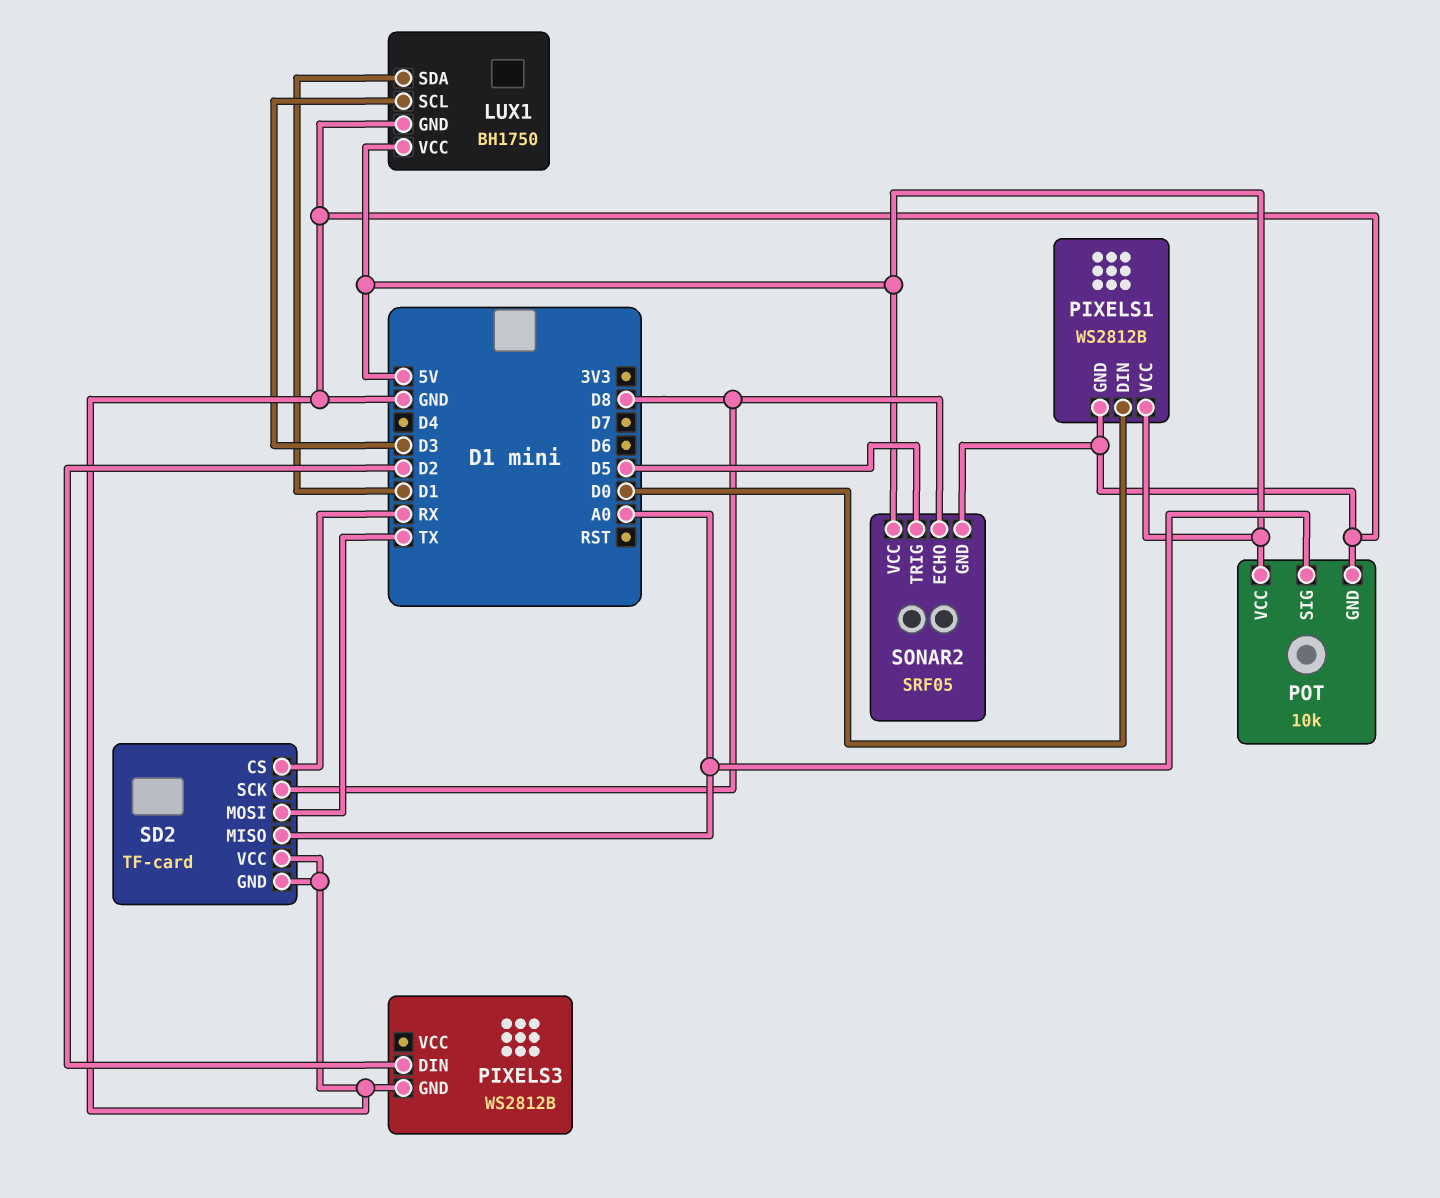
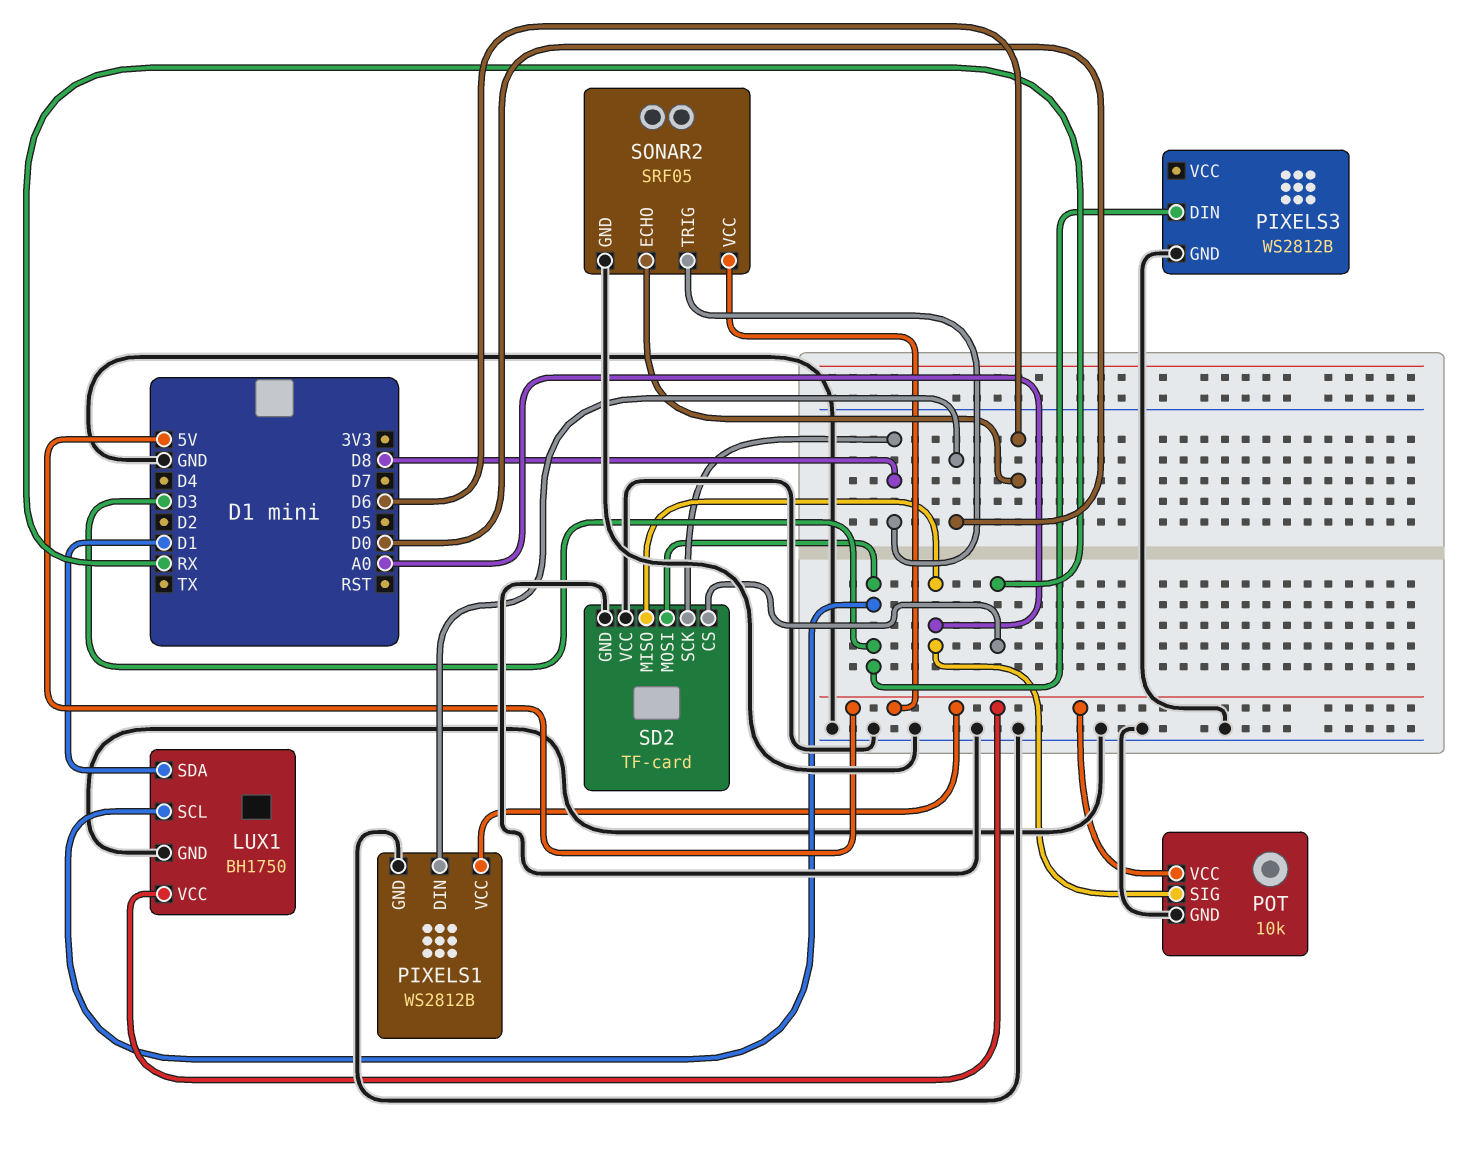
PIXELS3 pin DIN: D2 -> D3
SD2 pin MOSI: TX -> D3
SONAR2 pin ECHO: D8 -> D6
SONAR2 pin TRIG: D5 -> D8

